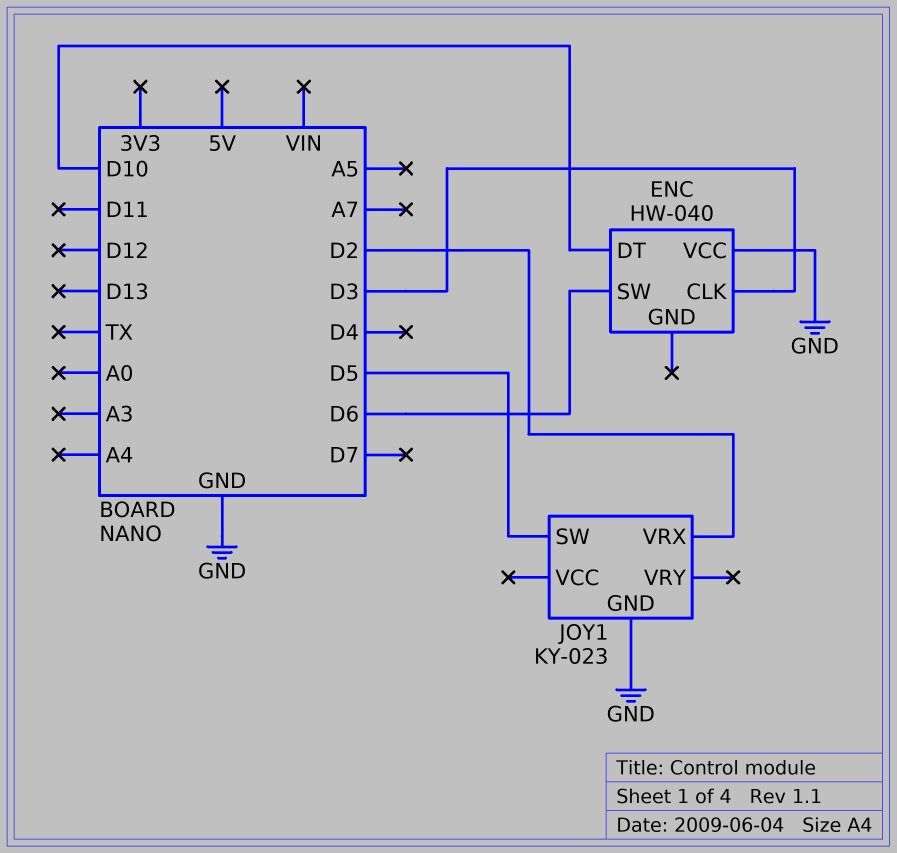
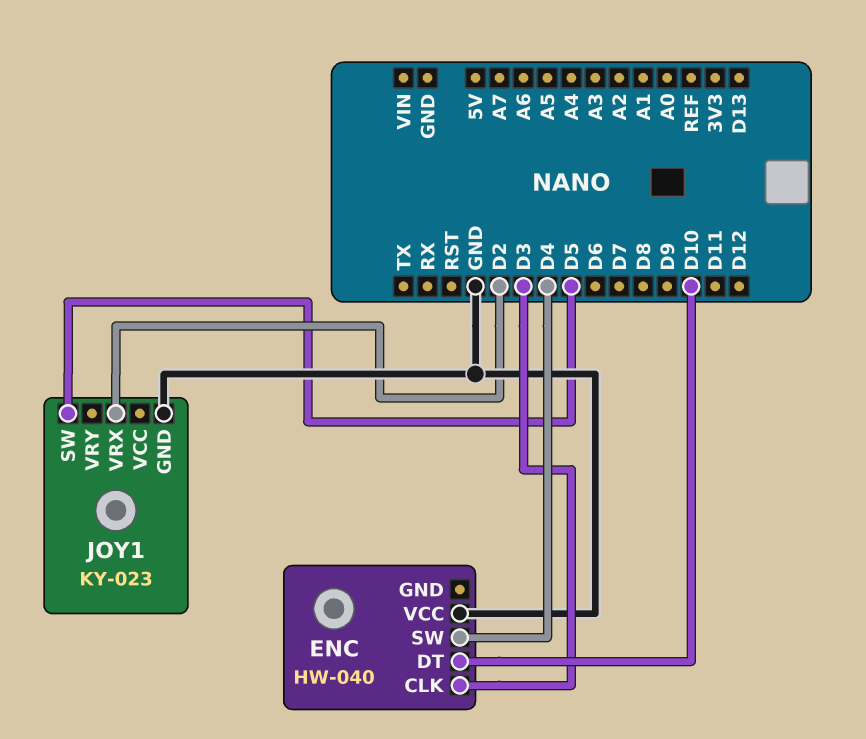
ENC pin SW: D6 -> D4

